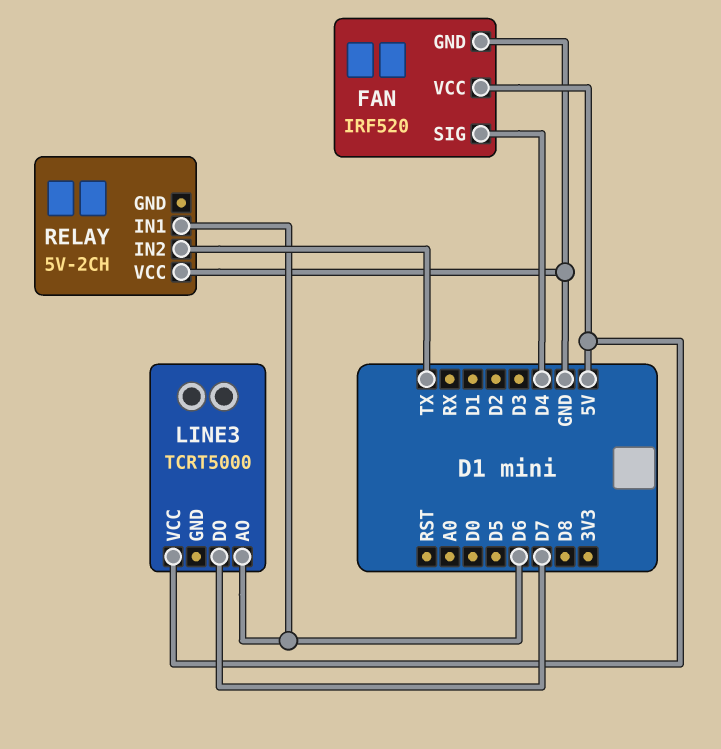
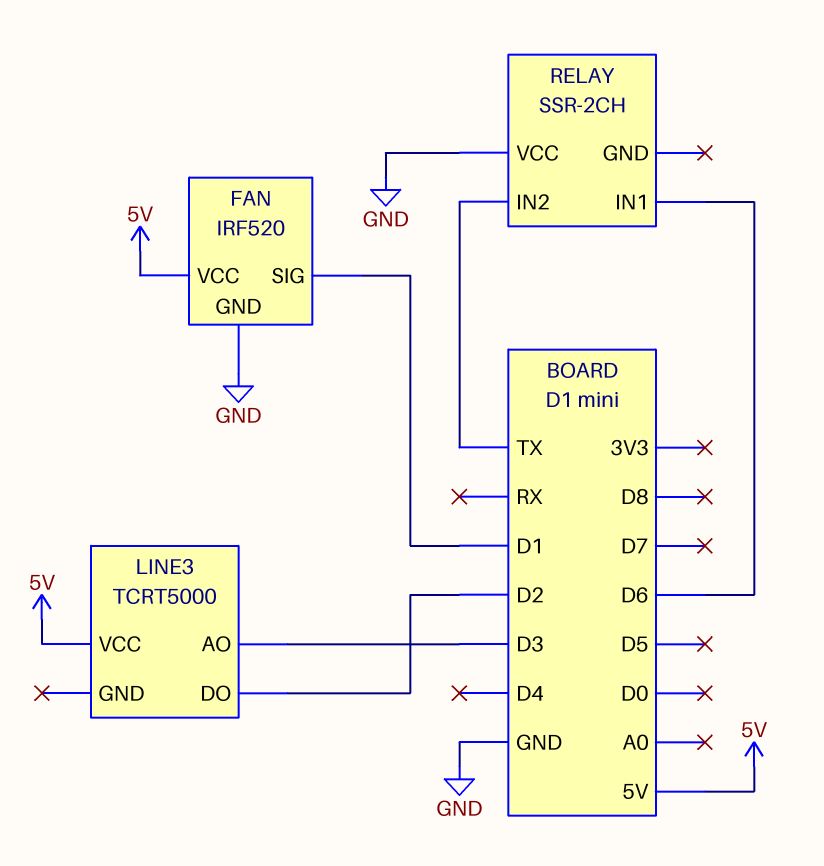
FAN pin SIG: D4 -> D1
LINE3 pin AO: D6 -> D3
LINE3 pin DO: D7 -> D2
RELAY: 5V-2CH -> SSR-2CH

